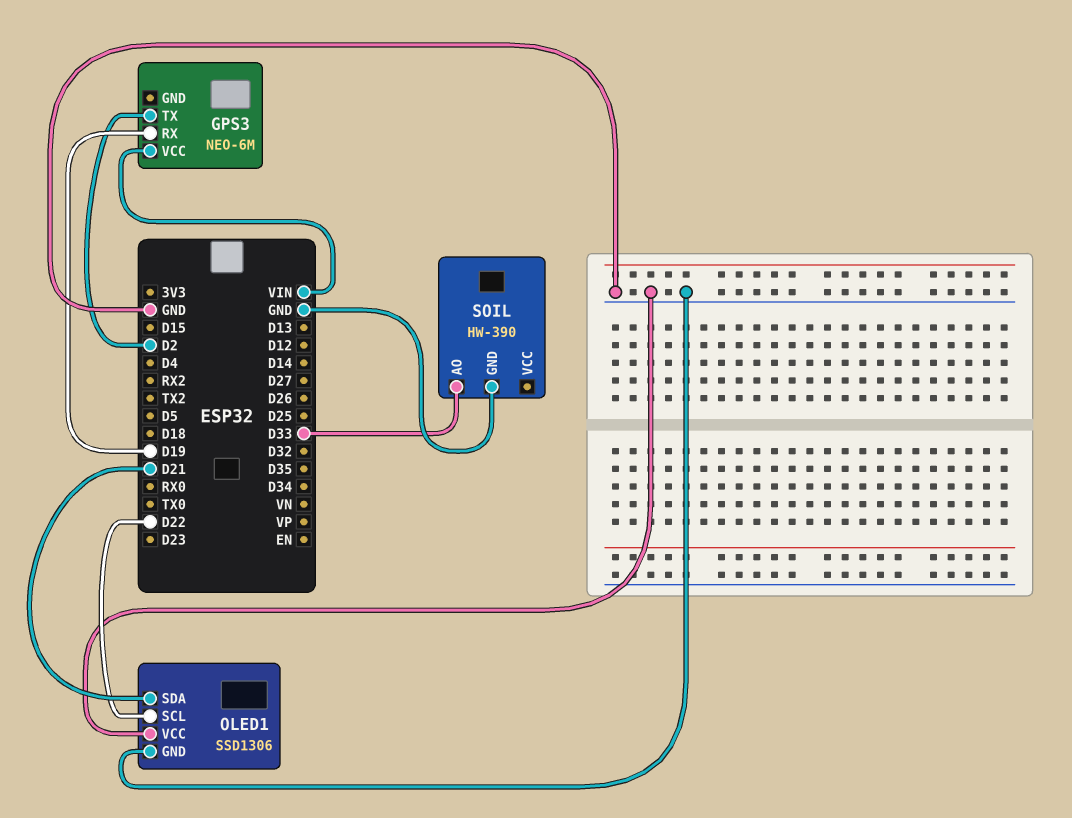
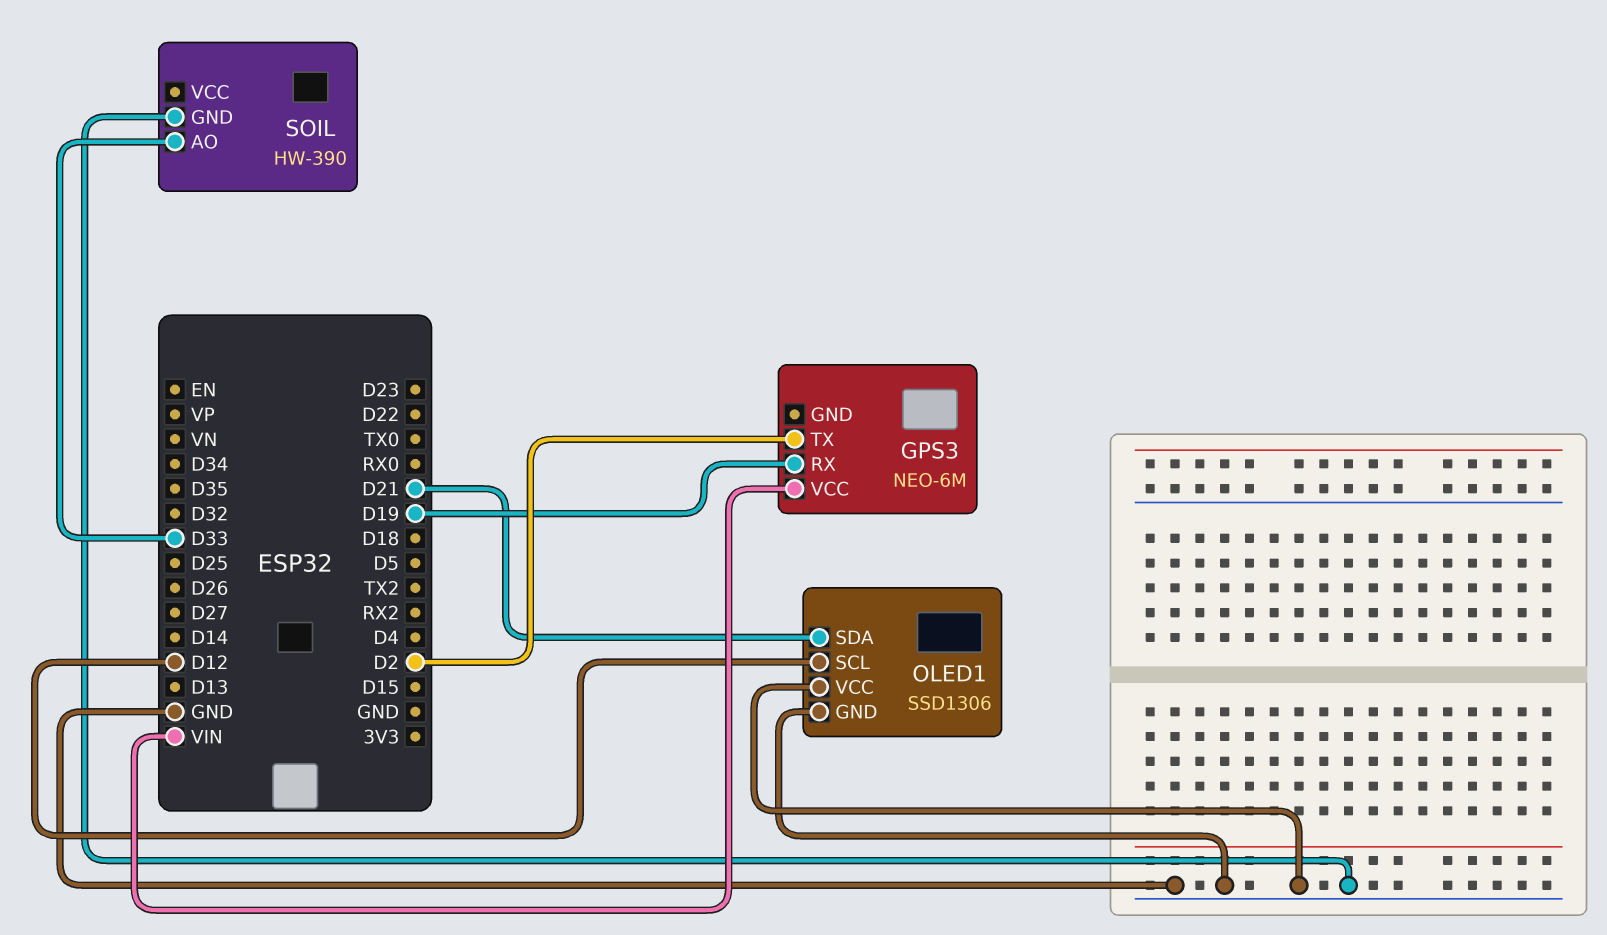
OLED1 pin SCL: D22 -> D12

